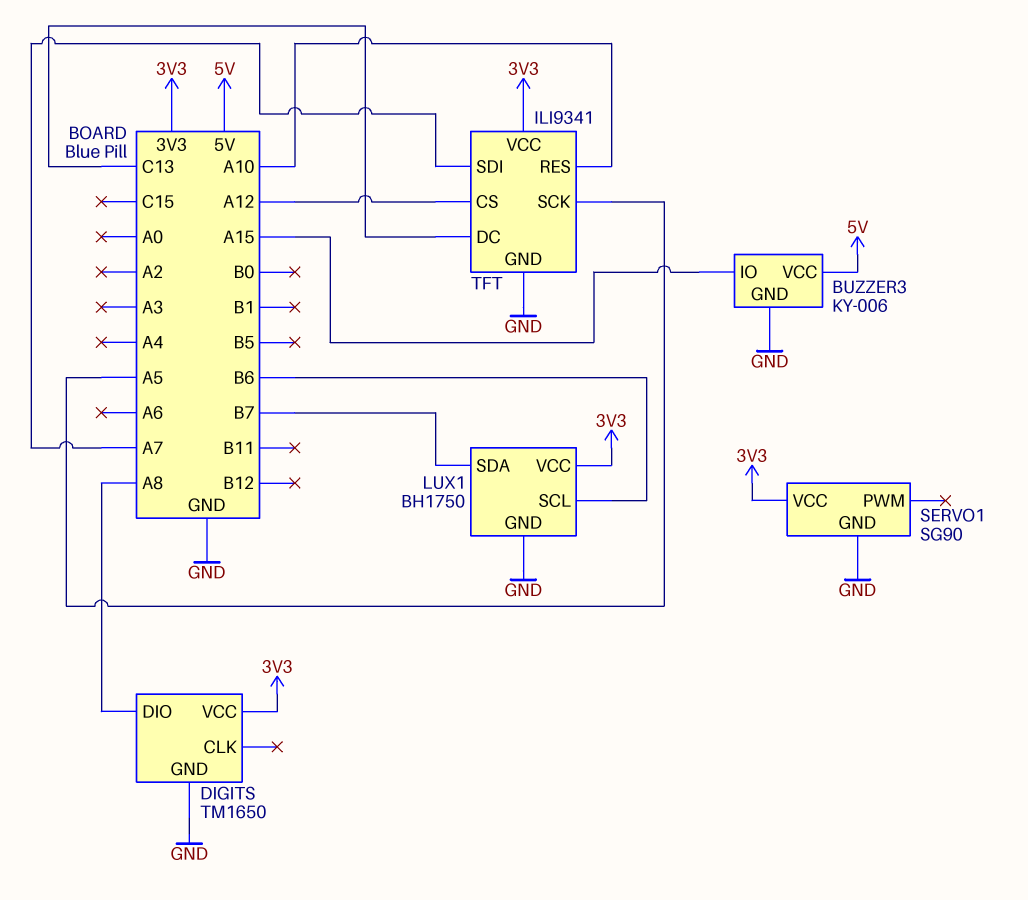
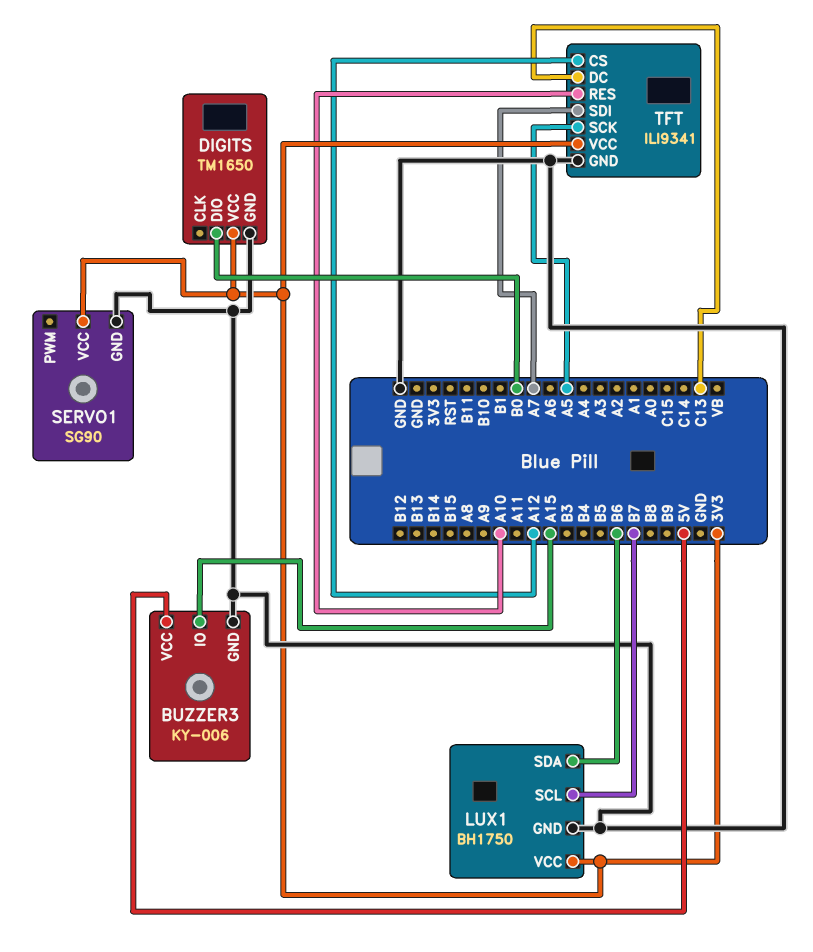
DIGITS pin DIO: A8 -> B0
LUX1 pin SCL: B6 -> B7
LUX1 pin SDA: B7 -> B6

